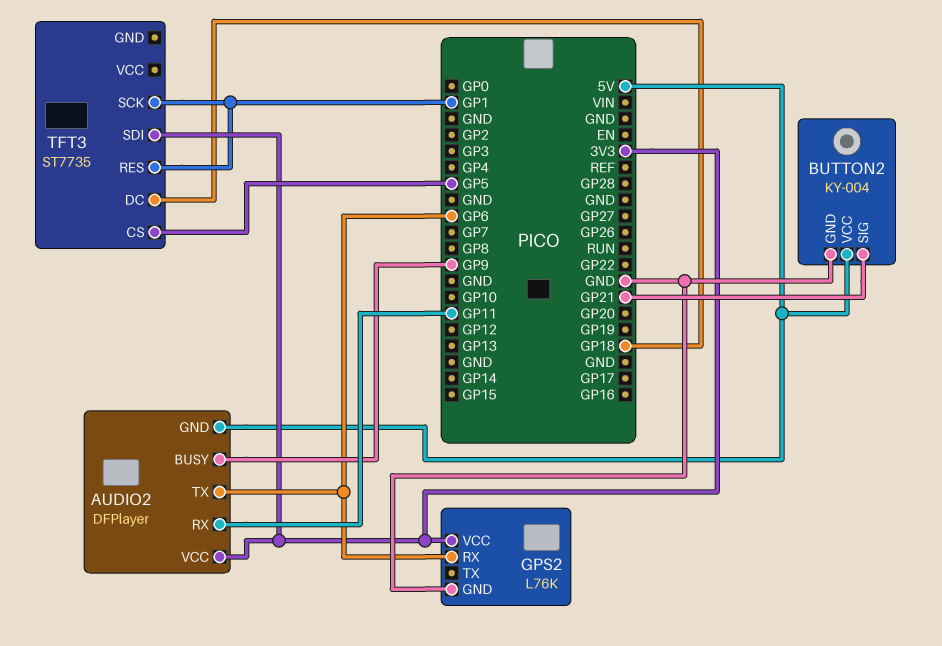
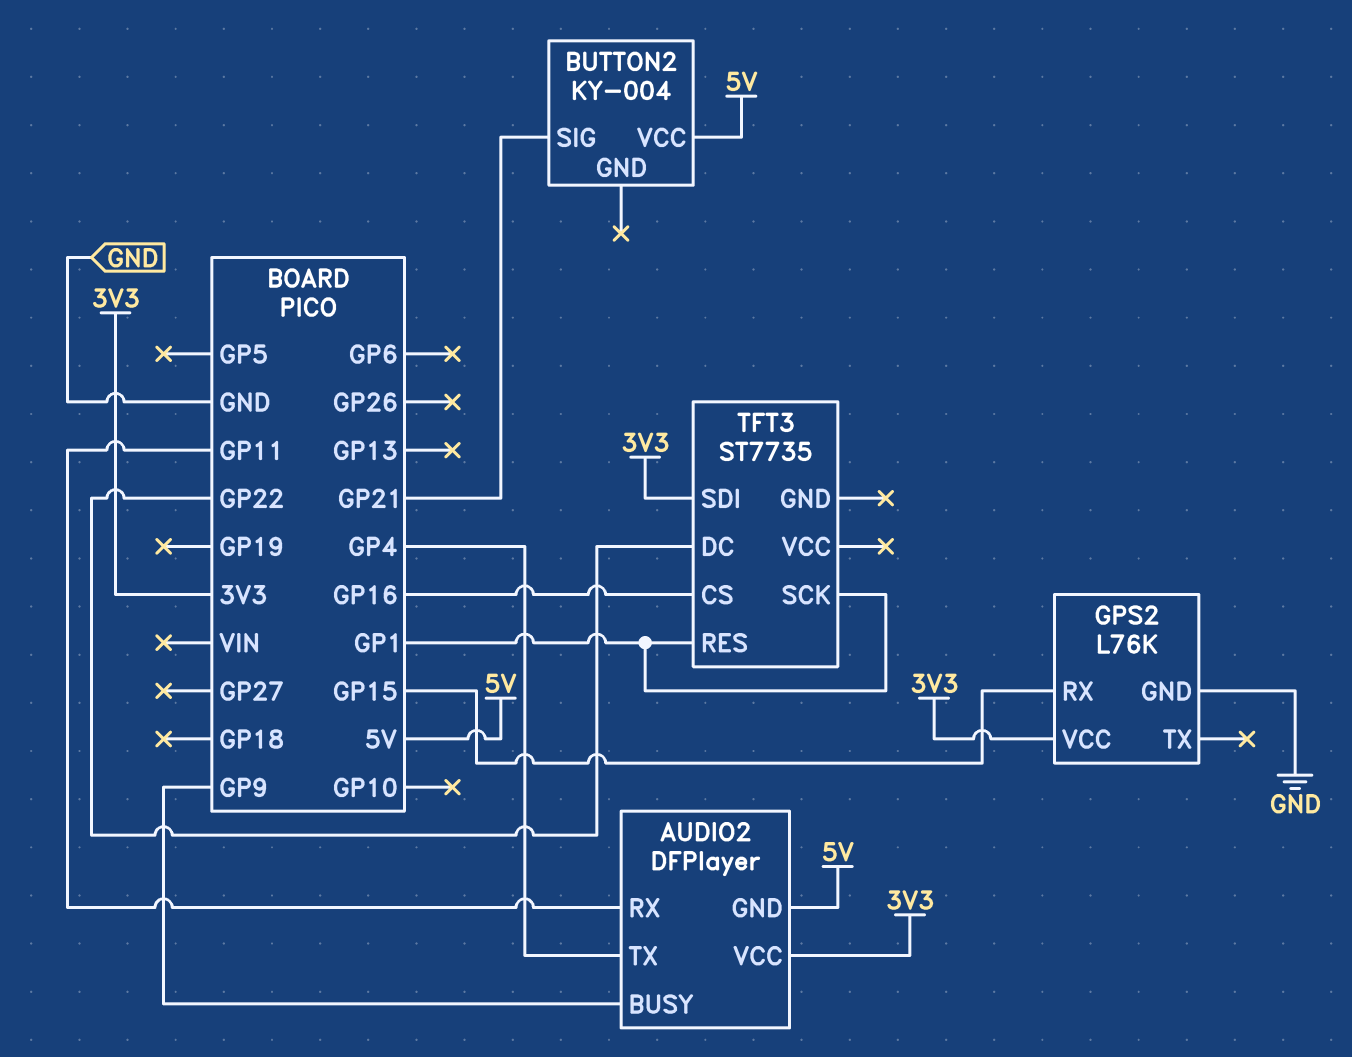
AUDIO2 pin TX: GP6 -> GP4
BUTTON2 pin GND: GND -> none
GPS2 pin RX: GP6 -> GP15
TFT3 pin CS: GP5 -> GP16
TFT3 pin DC: GP18 -> GP22

